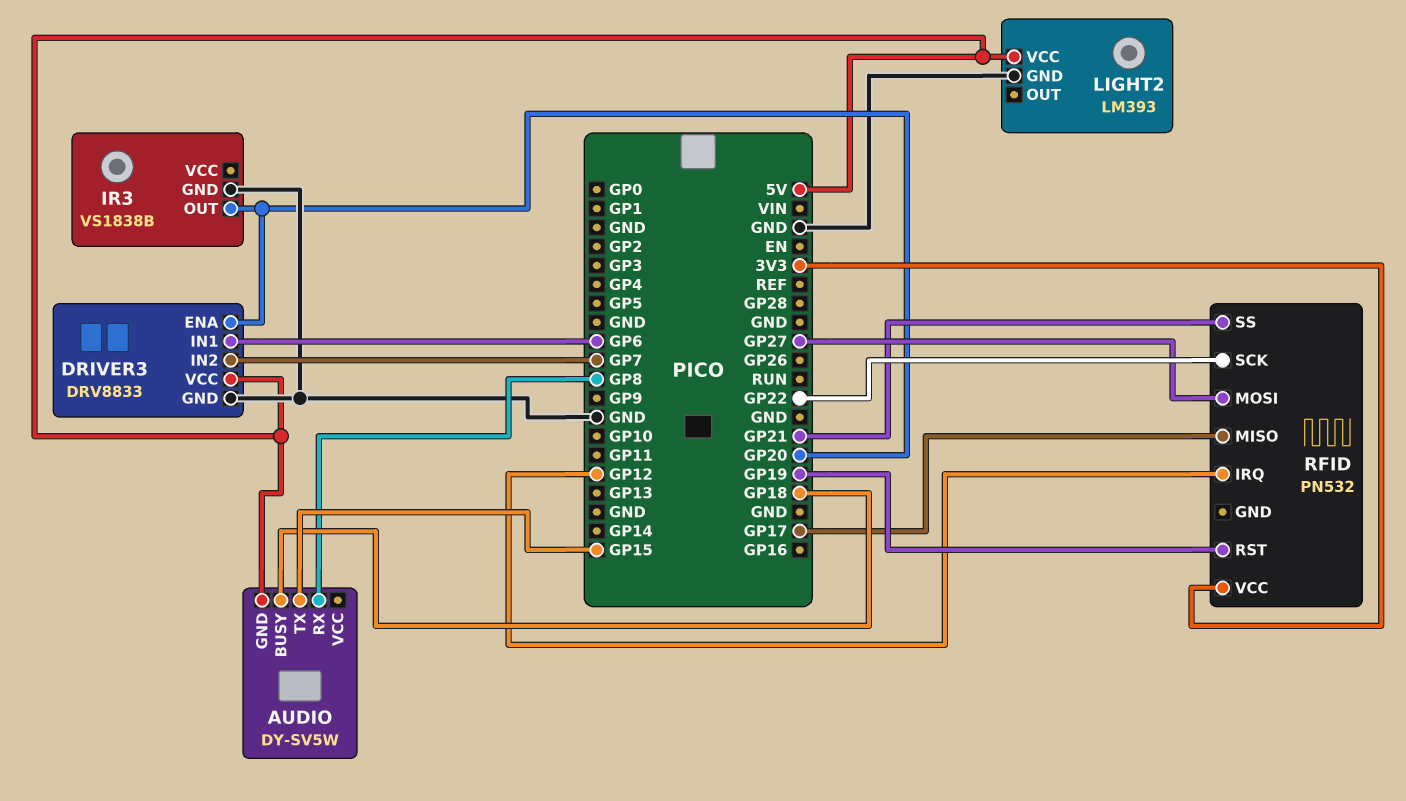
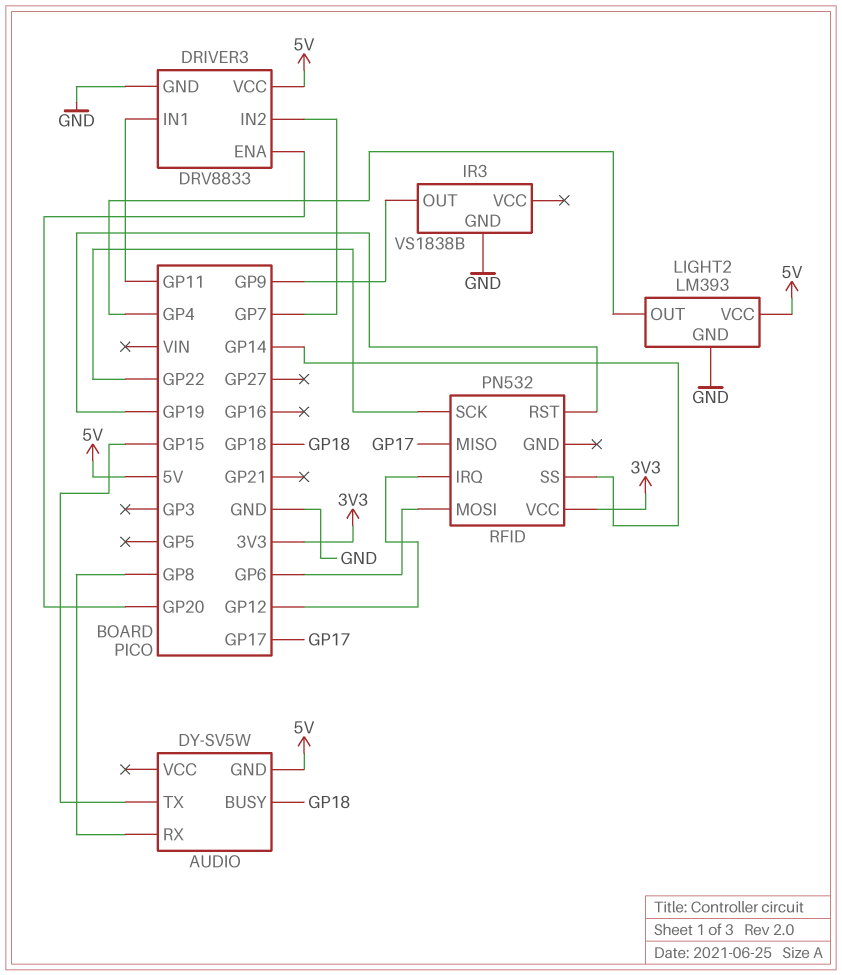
DRIVER3 pin IN1: GP6 -> GP11
IR3 pin OUT: GP20 -> GP9
LIGHT2 pin OUT: none -> GP4
RFID pin MOSI: GP27 -> GP6
RFID pin SS: GP21 -> GP14

